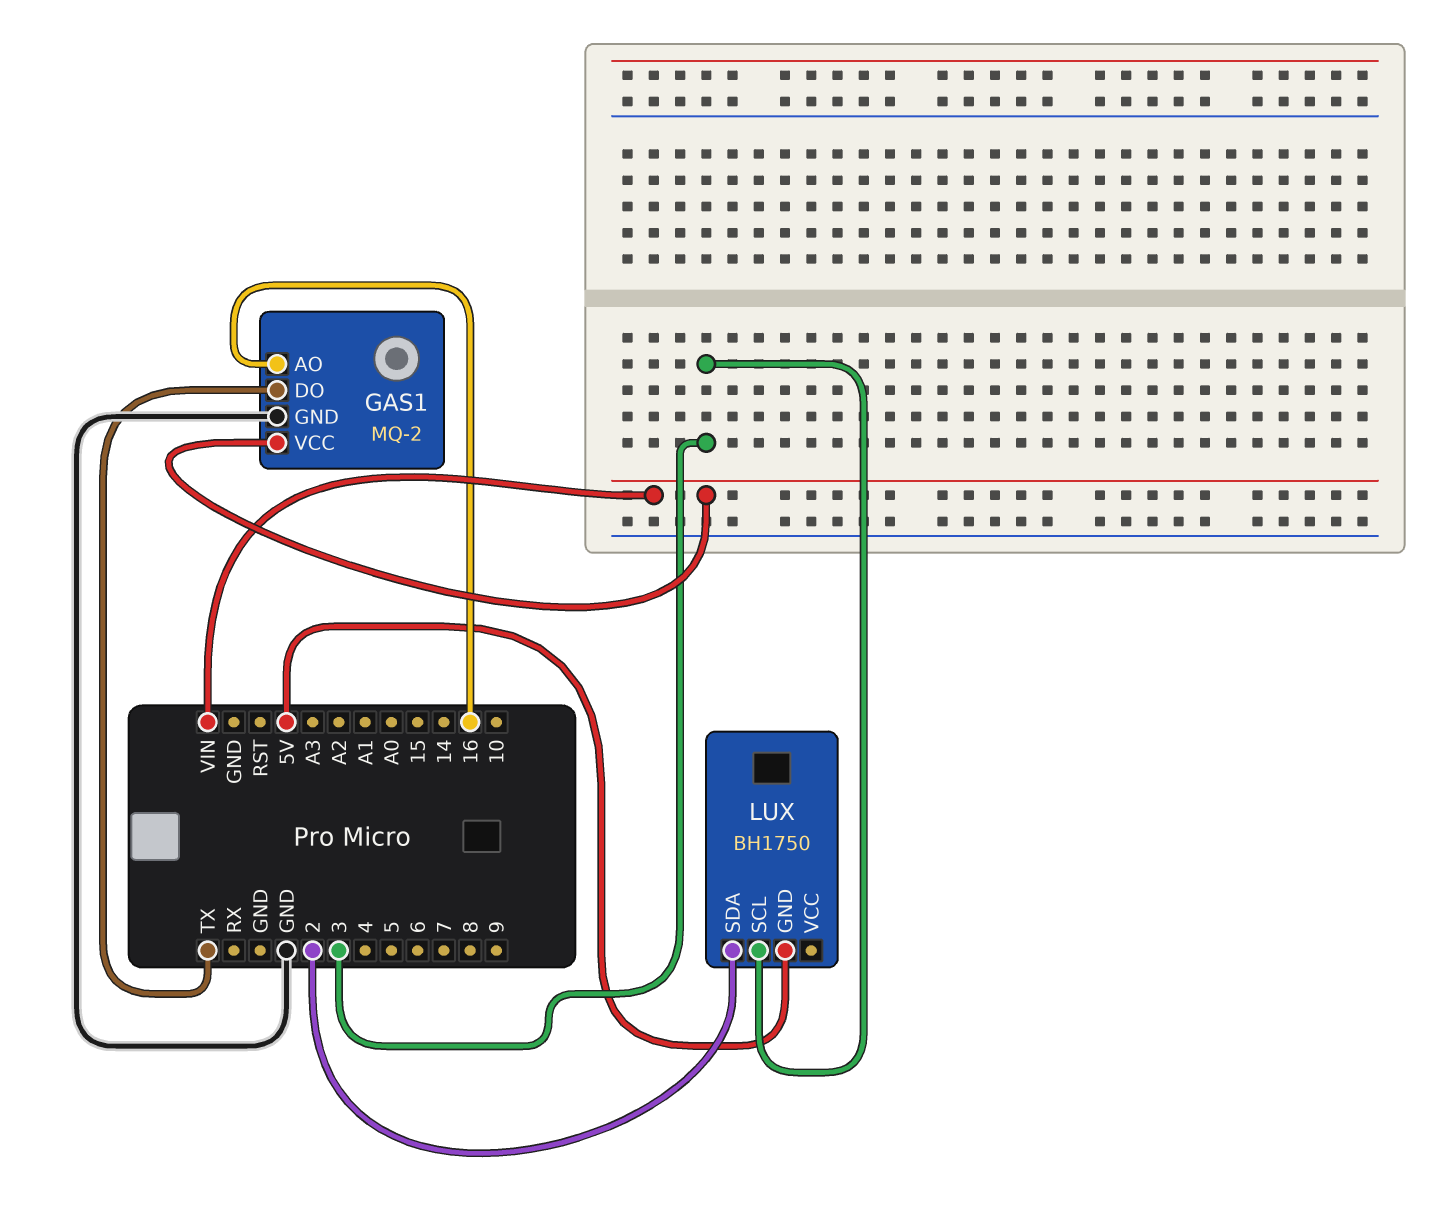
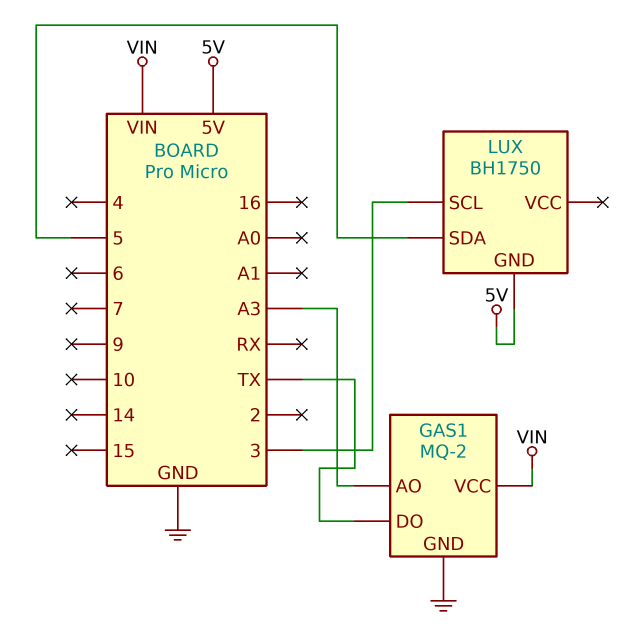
GAS1 pin AO: 16 -> A3
LUX pin SDA: 2 -> 5

